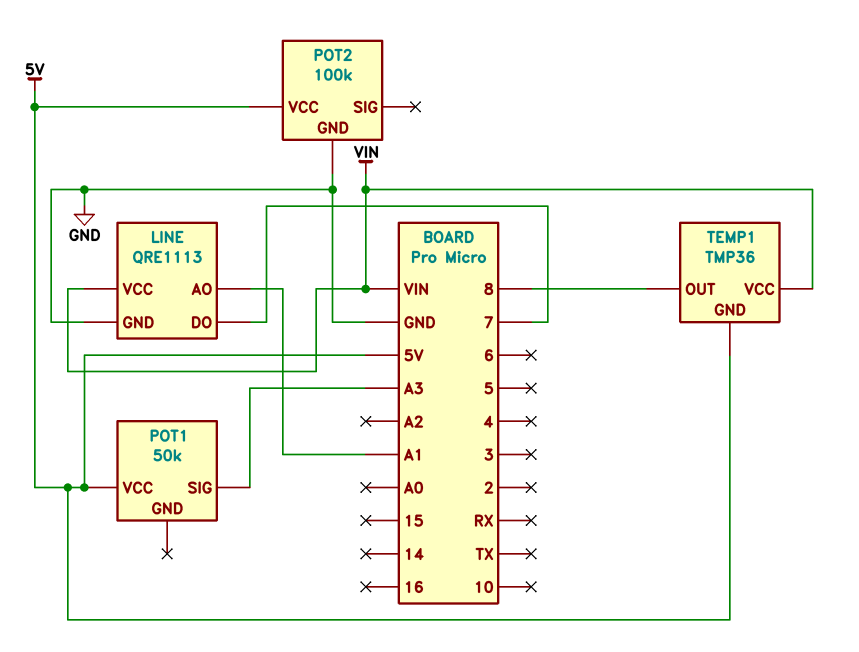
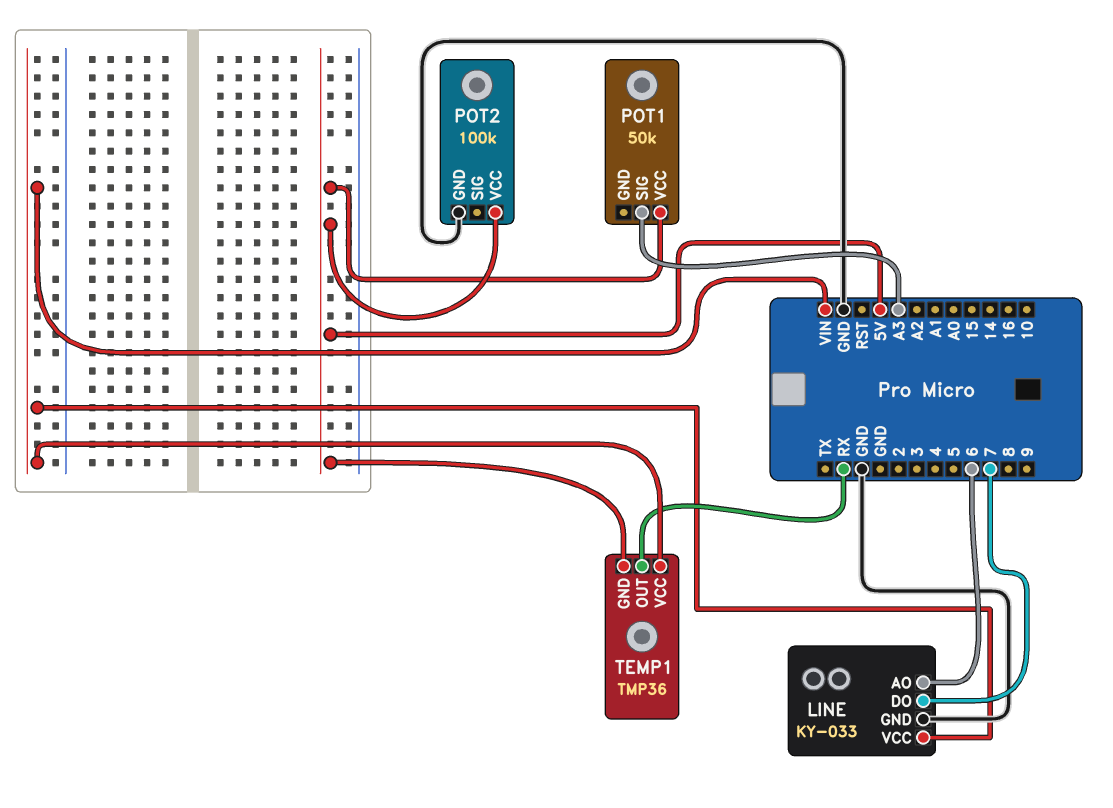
LINE: QRE1113 -> KY-033
LINE pin AO: A1 -> 6
TEMP1 pin OUT: 8 -> RX

